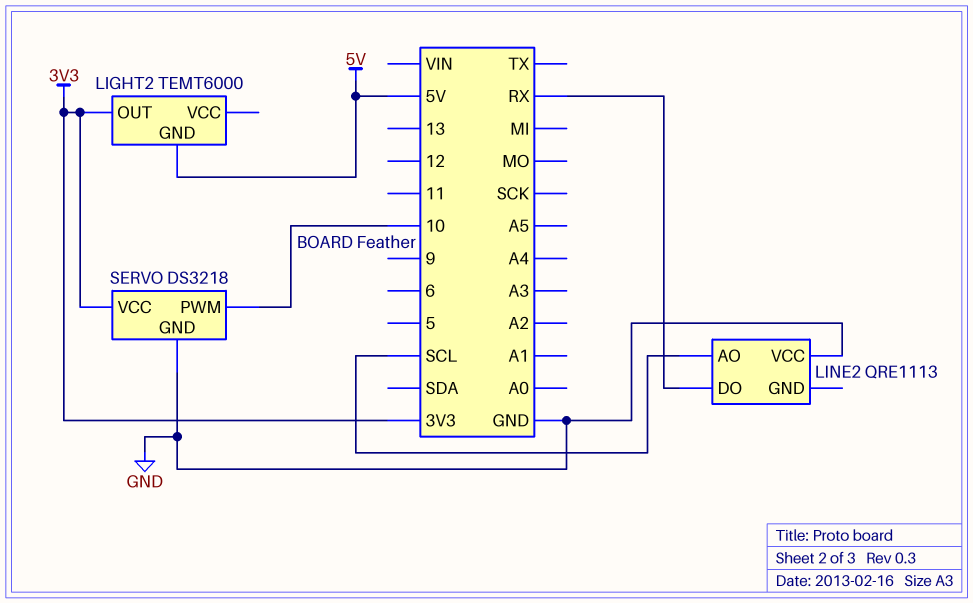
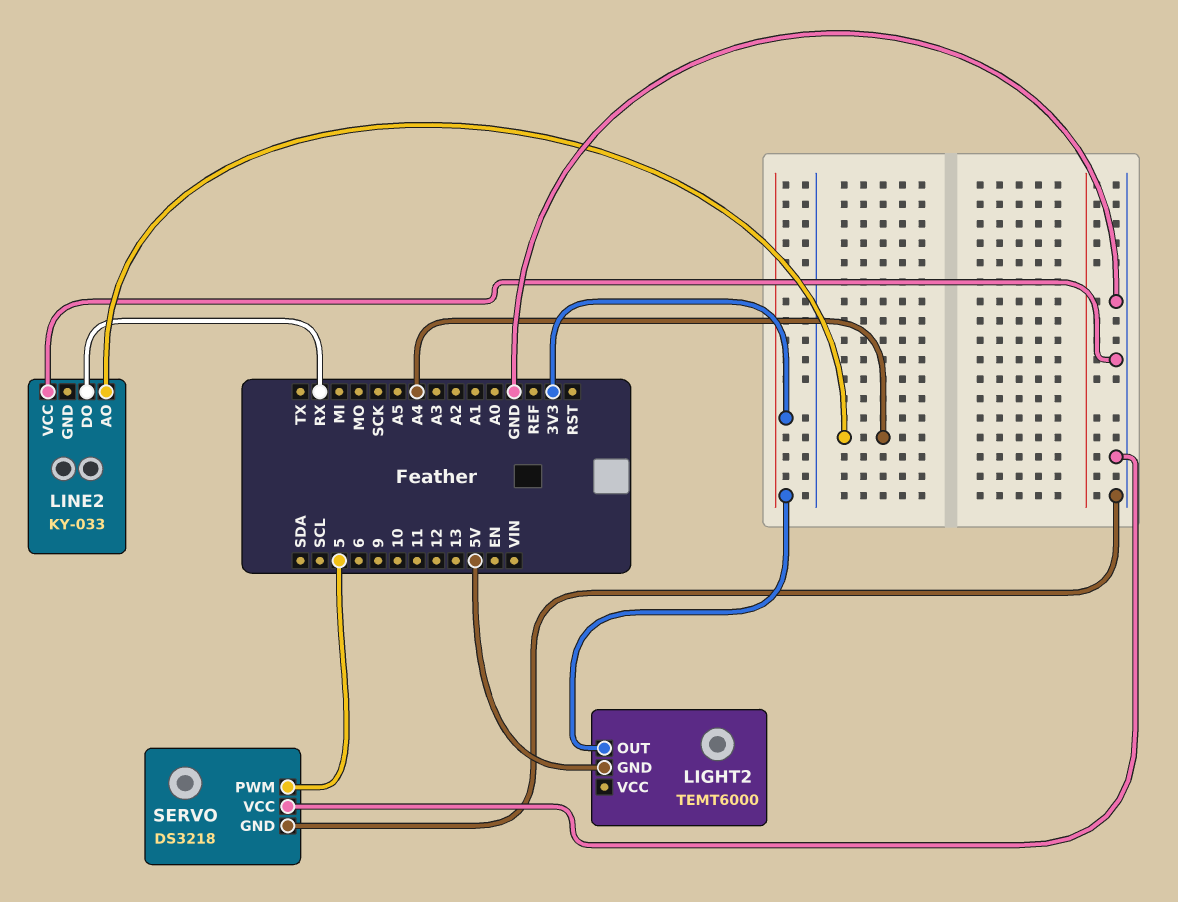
LINE2: QRE1113 -> KY-033
LINE2 pin AO: SCL -> A4
SERVO pin PWM: 10 -> 5
SERVO pin VCC: 3V3 -> GND

